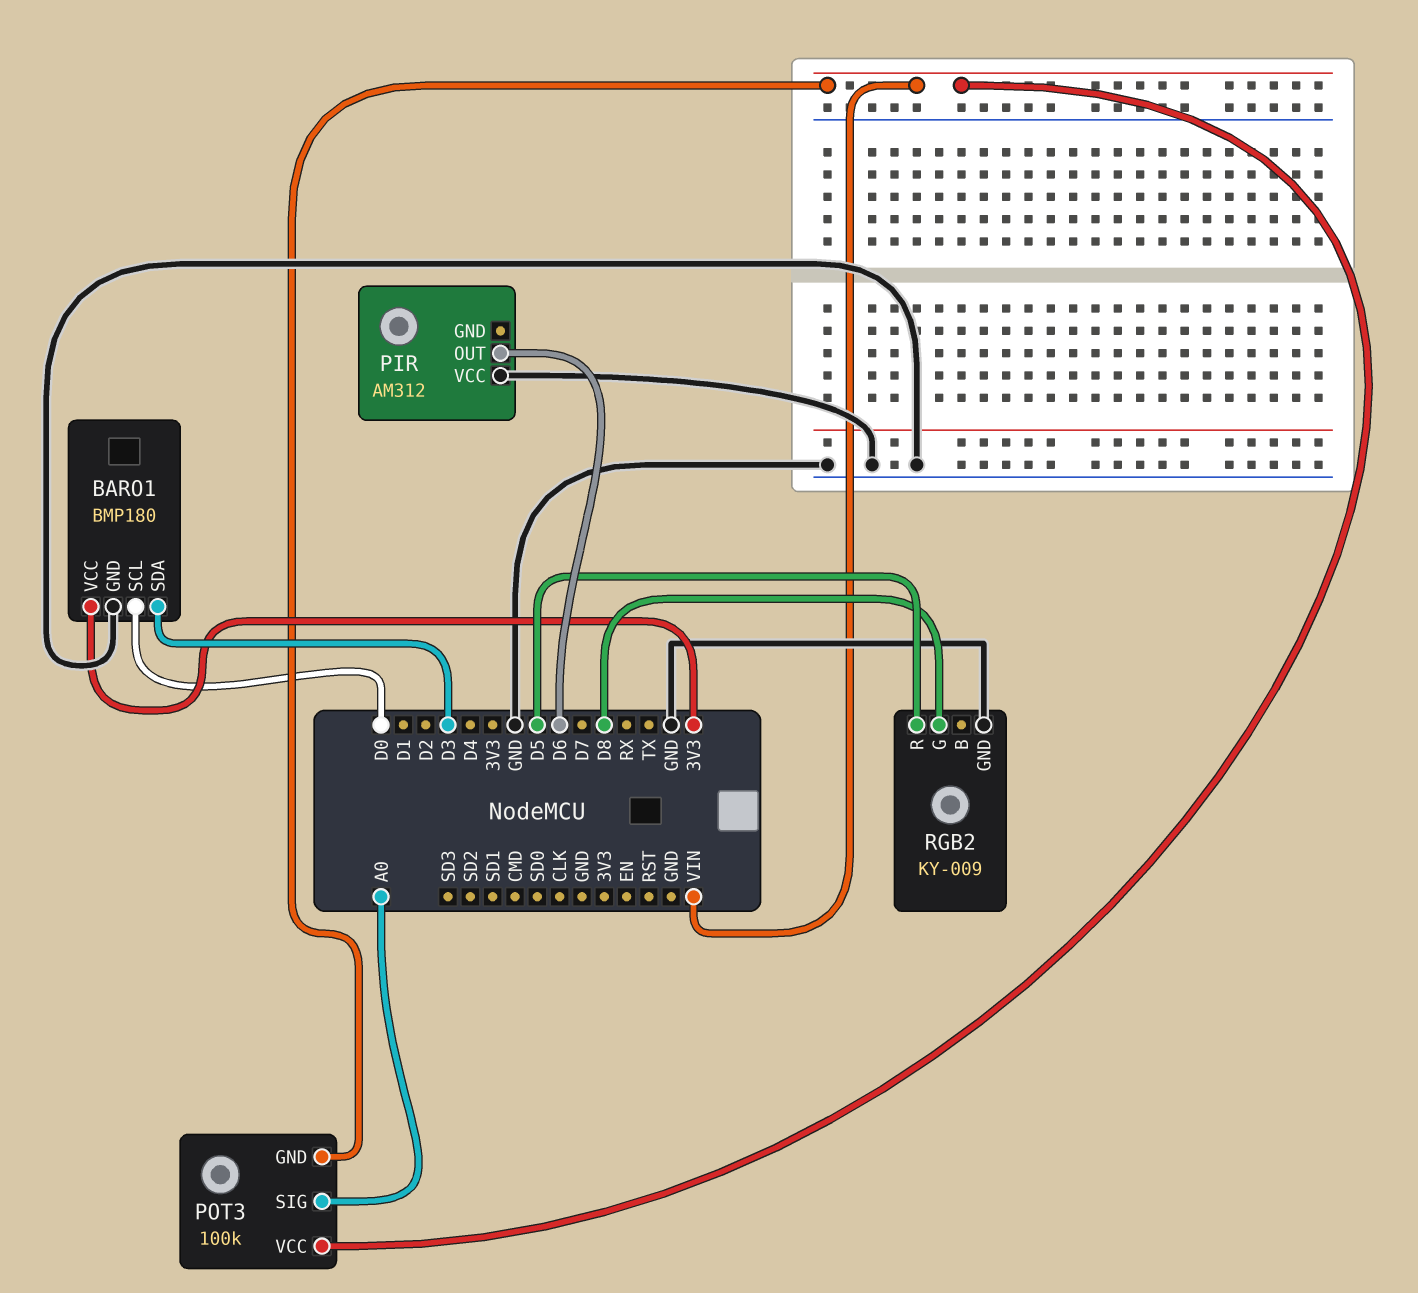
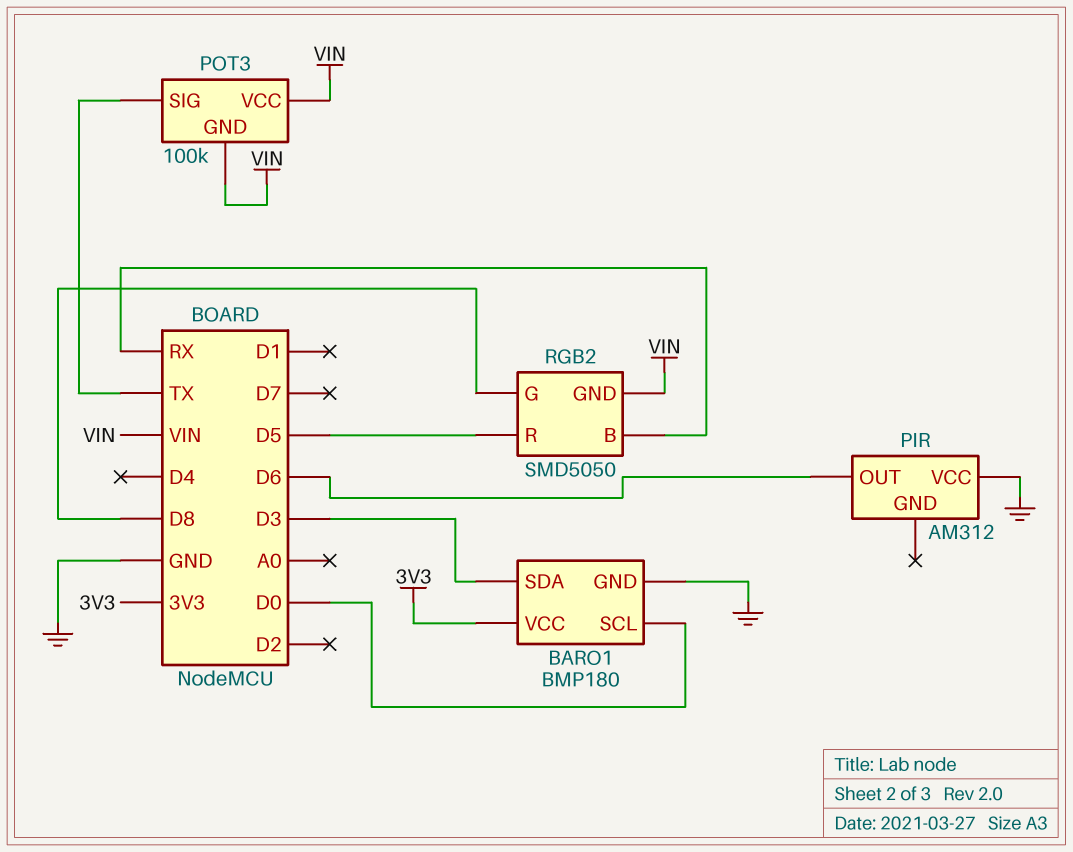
POT3 pin SIG: A0 -> TX
RGB2: KY-009 -> SMD5050
RGB2 pin B: none -> RX
RGB2 pin GND: GND -> VIN

